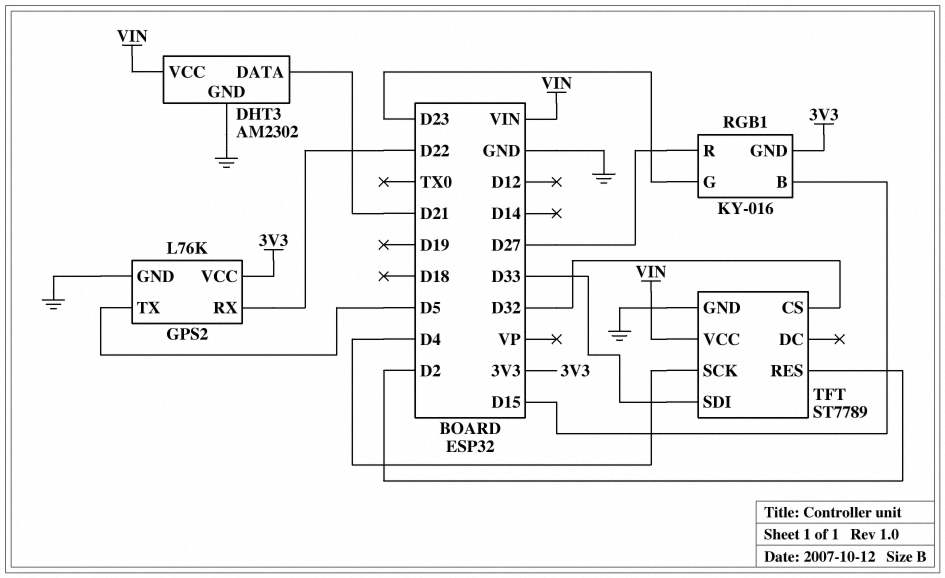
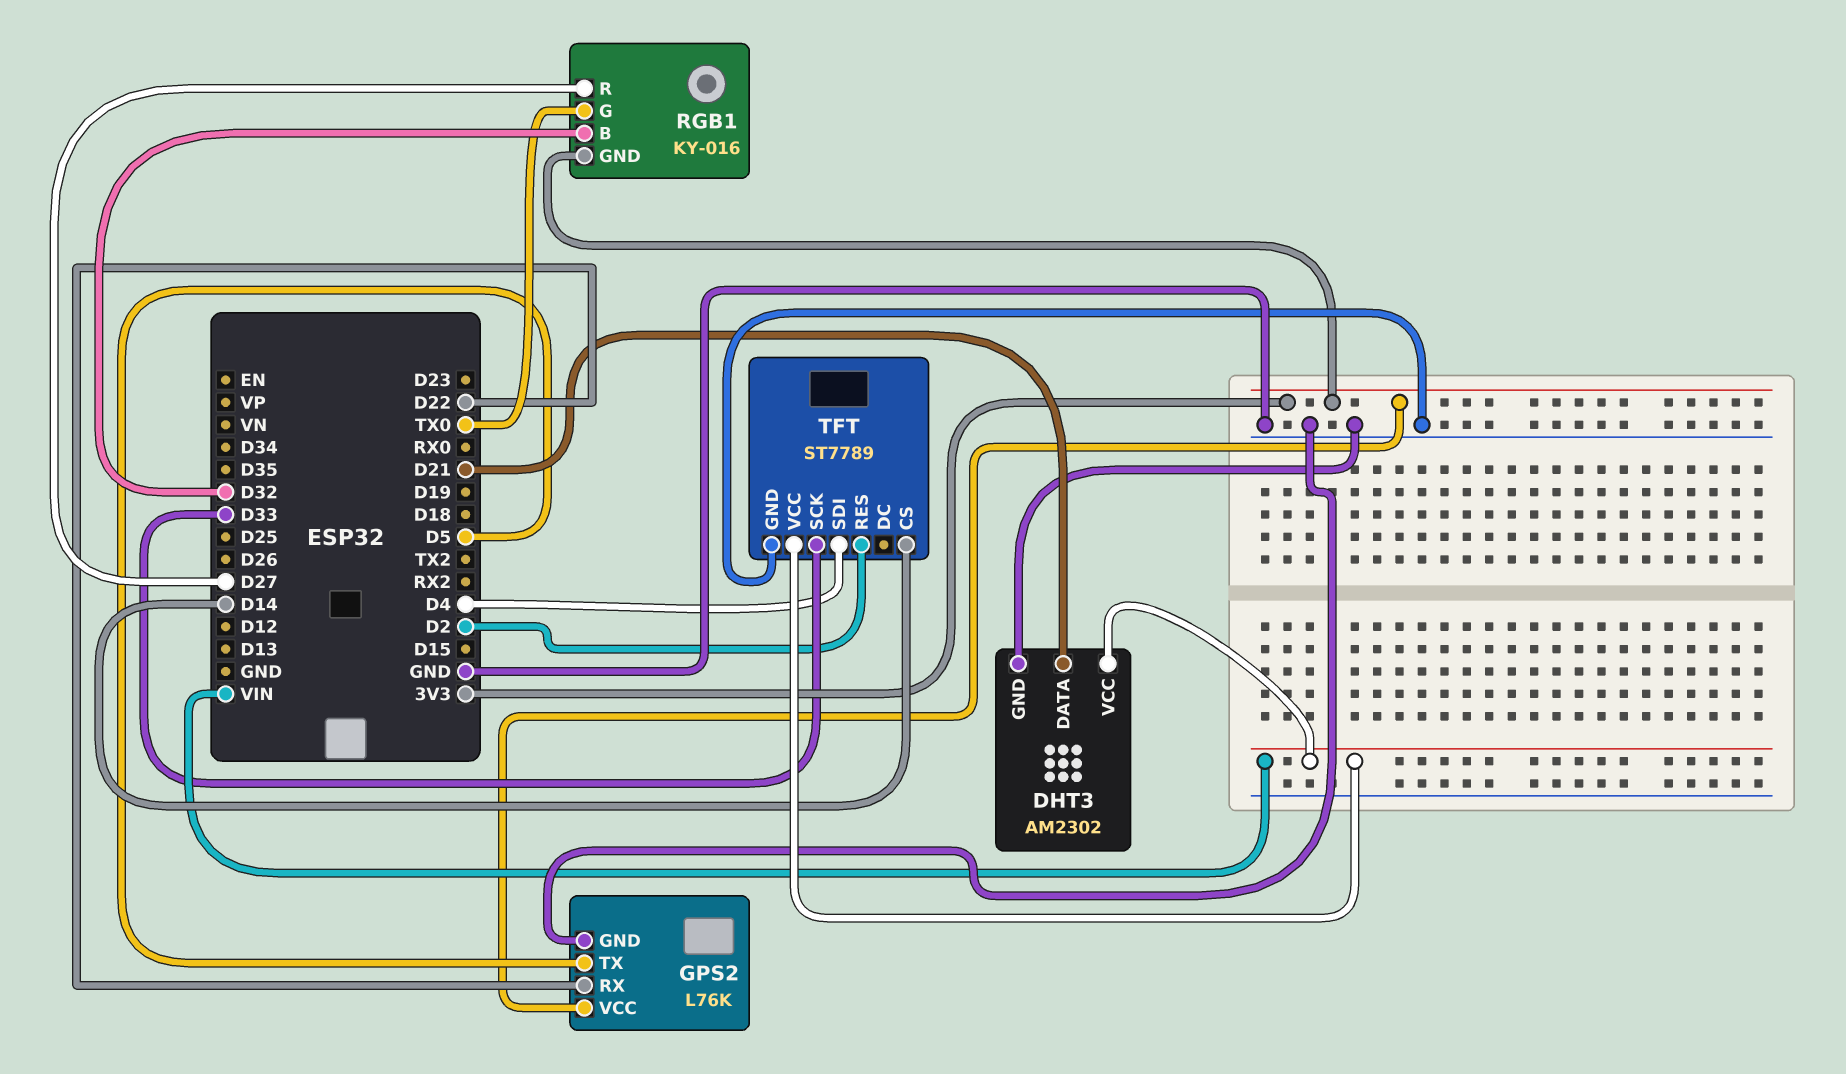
RGB1 pin B: D15 -> D32
RGB1 pin G: D23 -> TX0
TFT pin CS: D32 -> D14
TFT pin SCK: D4 -> D33
TFT pin SDI: D33 -> D4

